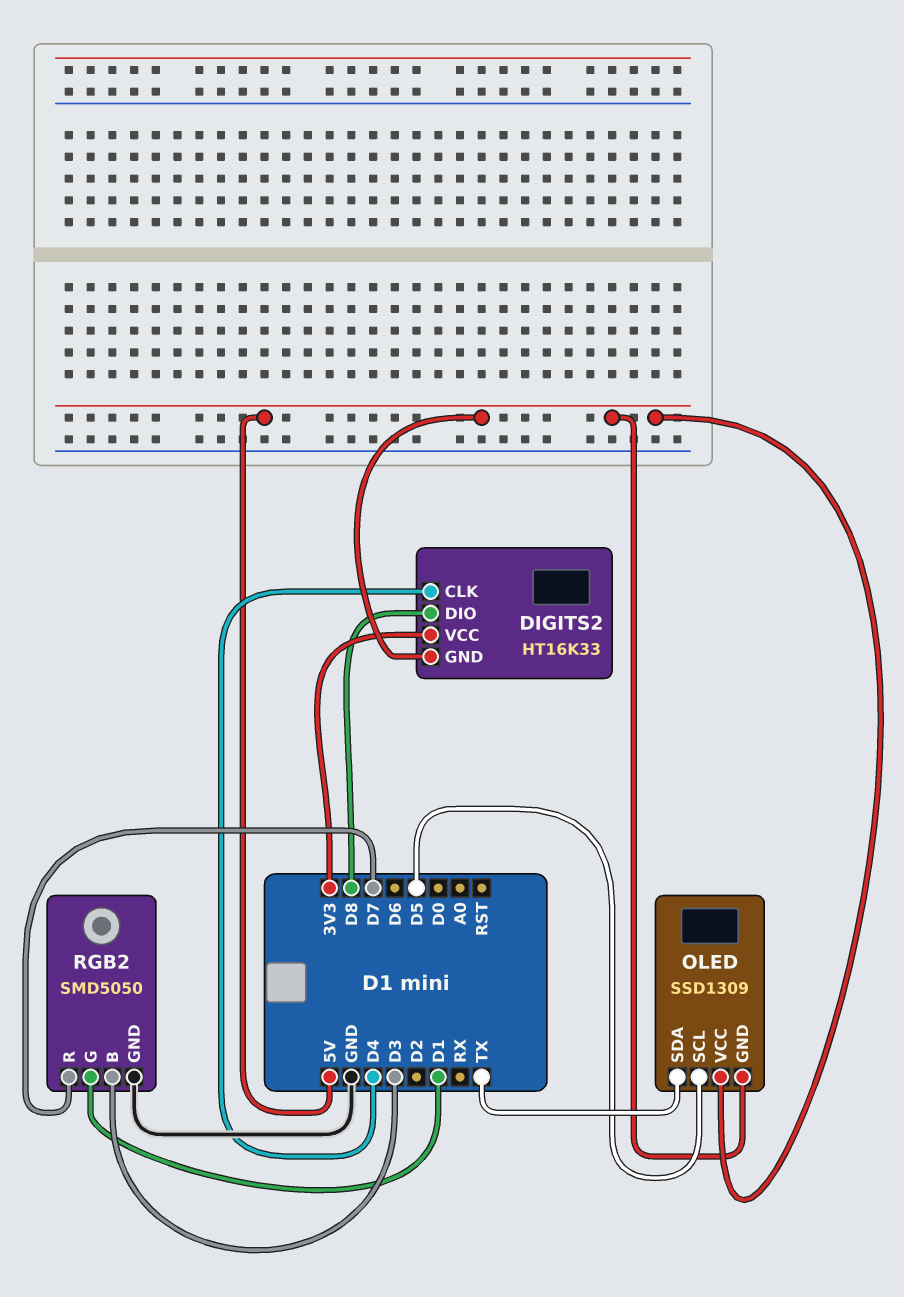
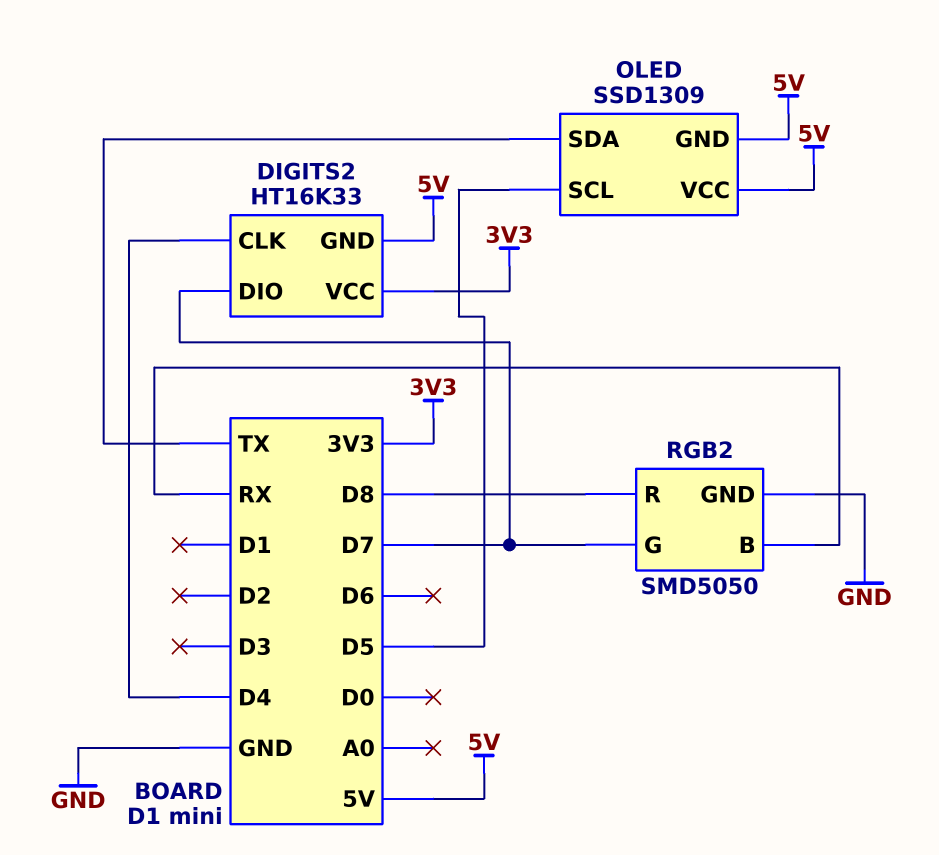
DIGITS2 pin DIO: D8 -> D7
RGB2 pin B: D3 -> RX
RGB2 pin G: D1 -> D7
RGB2 pin R: D7 -> D8

